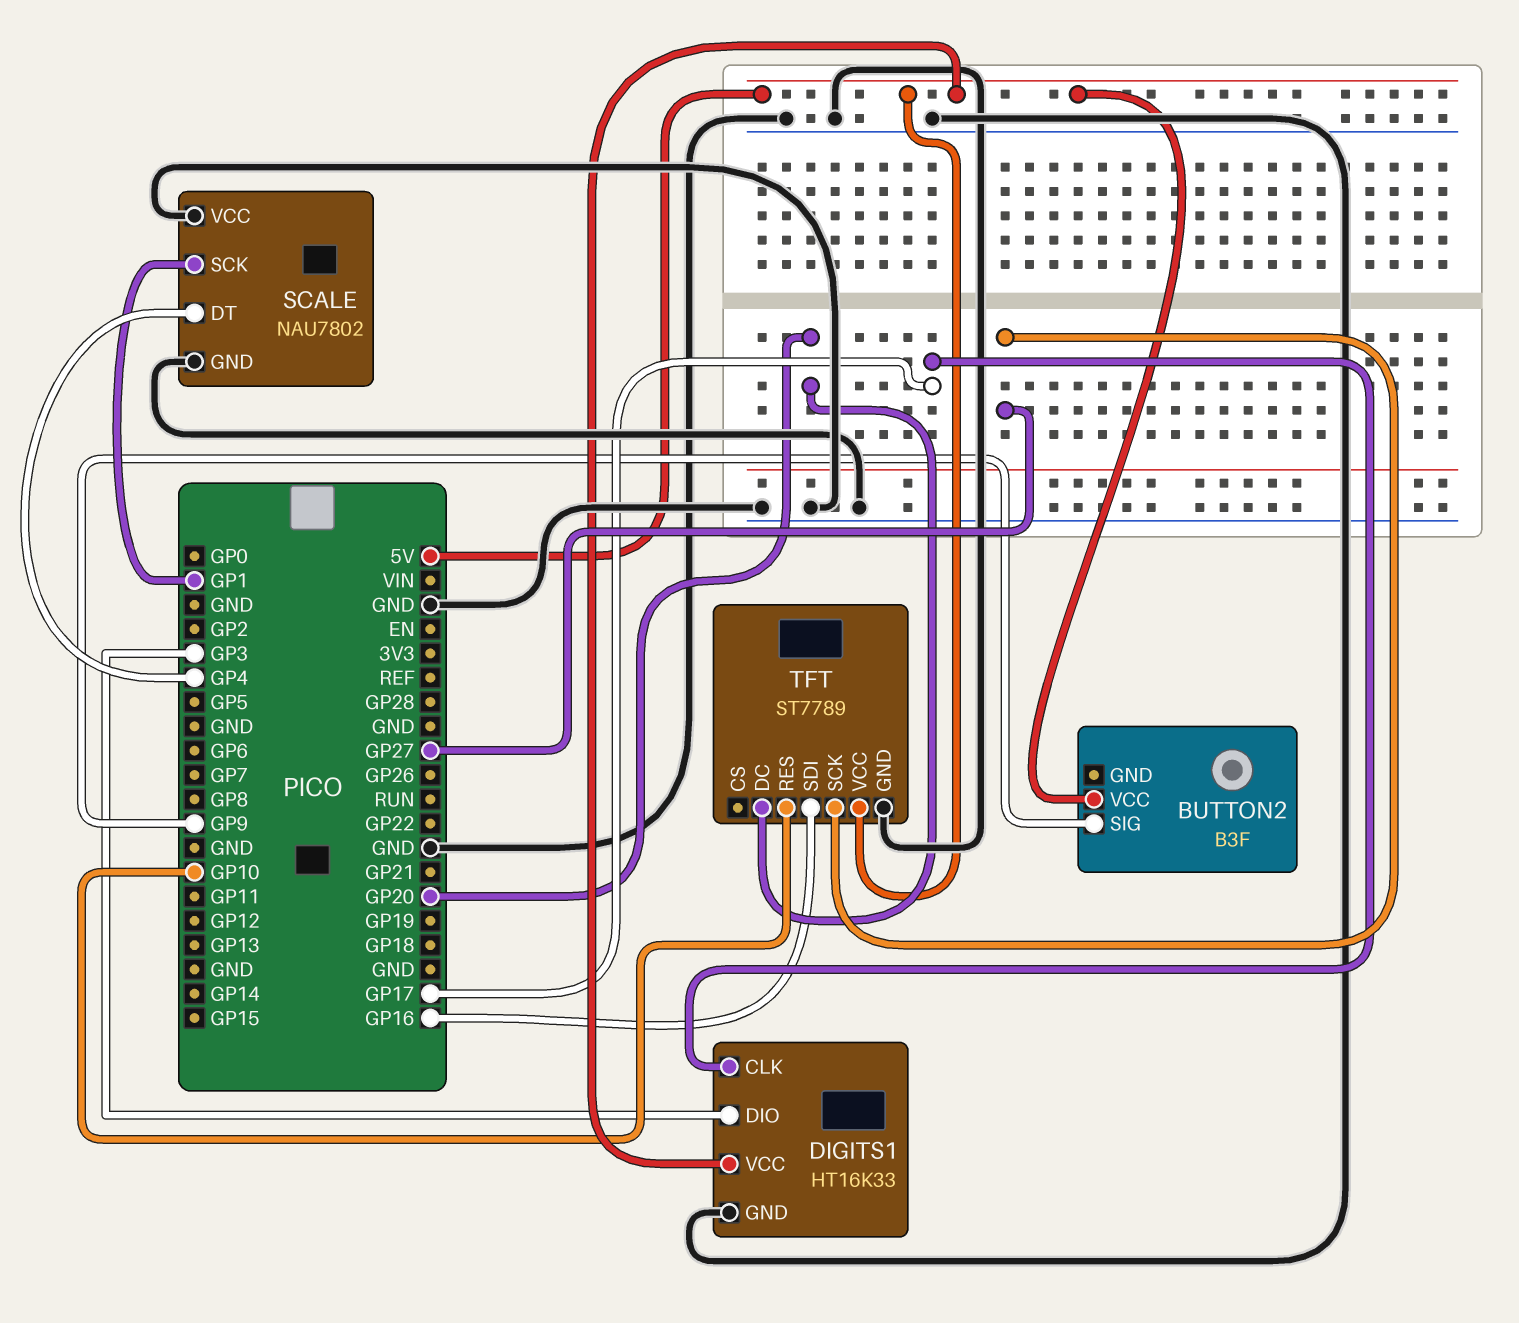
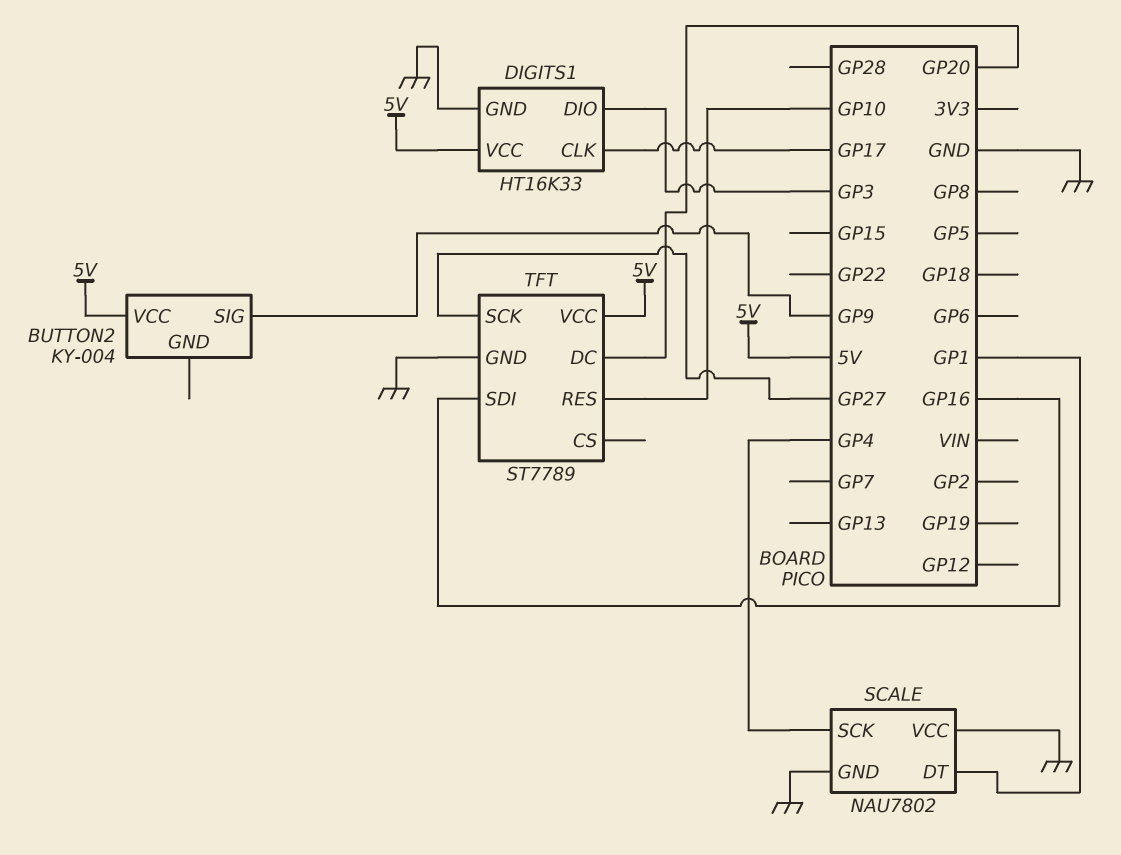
BUTTON2: B3F -> KY-004
SCALE pin DT: GP4 -> GP1
SCALE pin SCK: GP1 -> GP4

